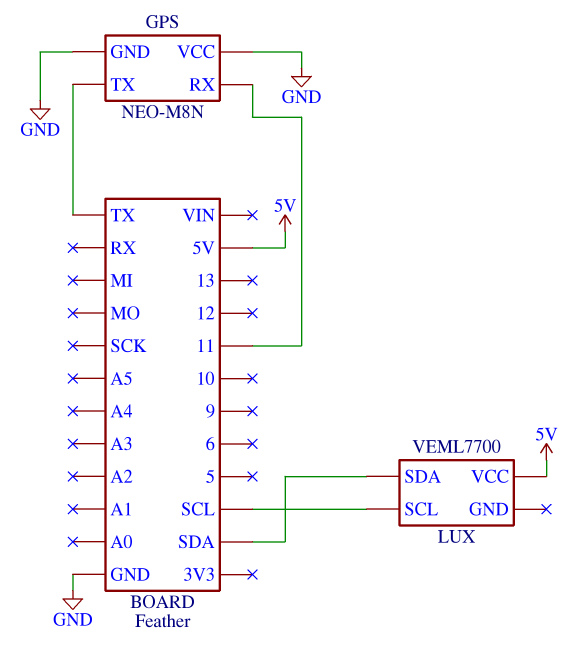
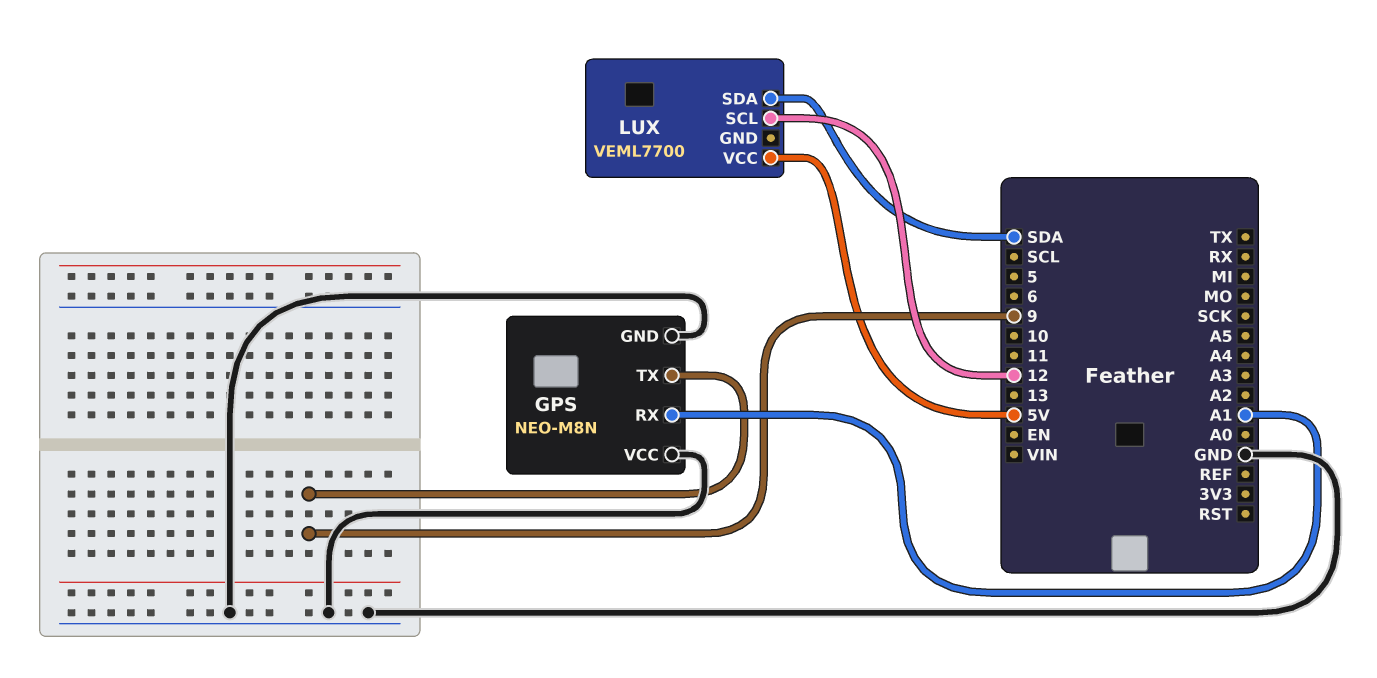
GPS pin RX: 11 -> A1
GPS pin TX: TX -> 9
LUX pin SCL: SCL -> 12

